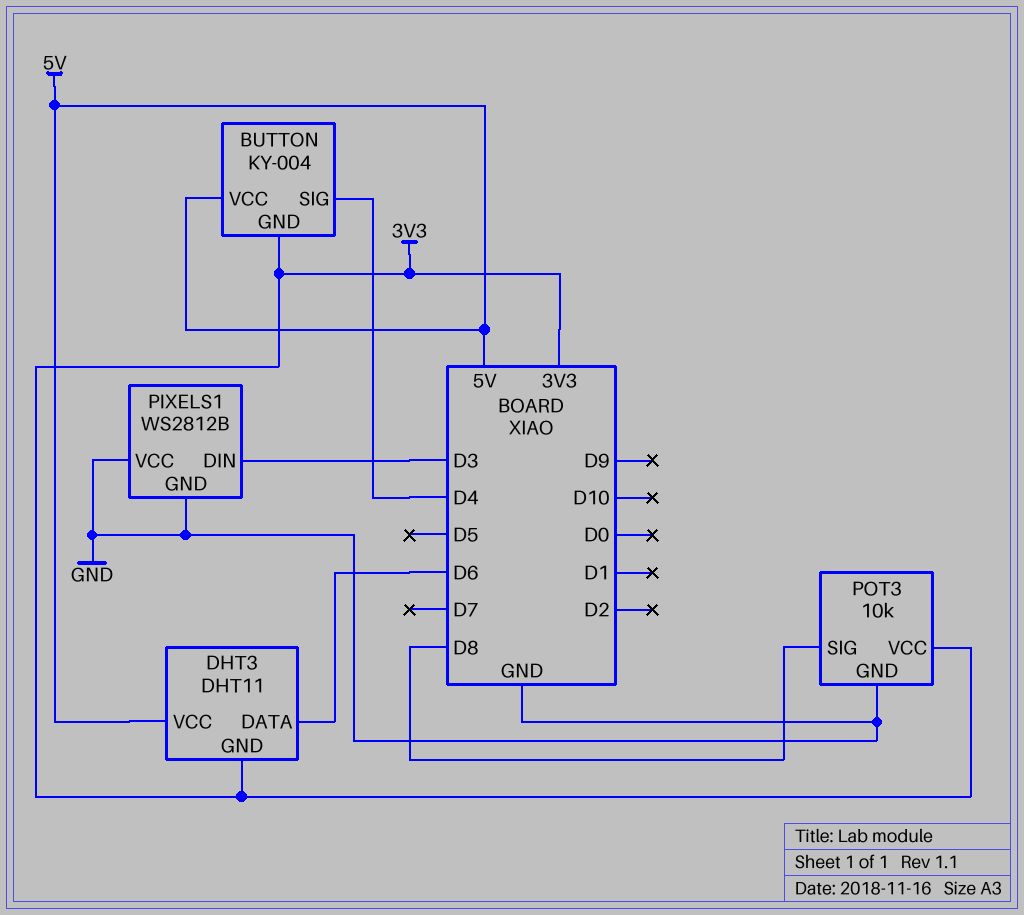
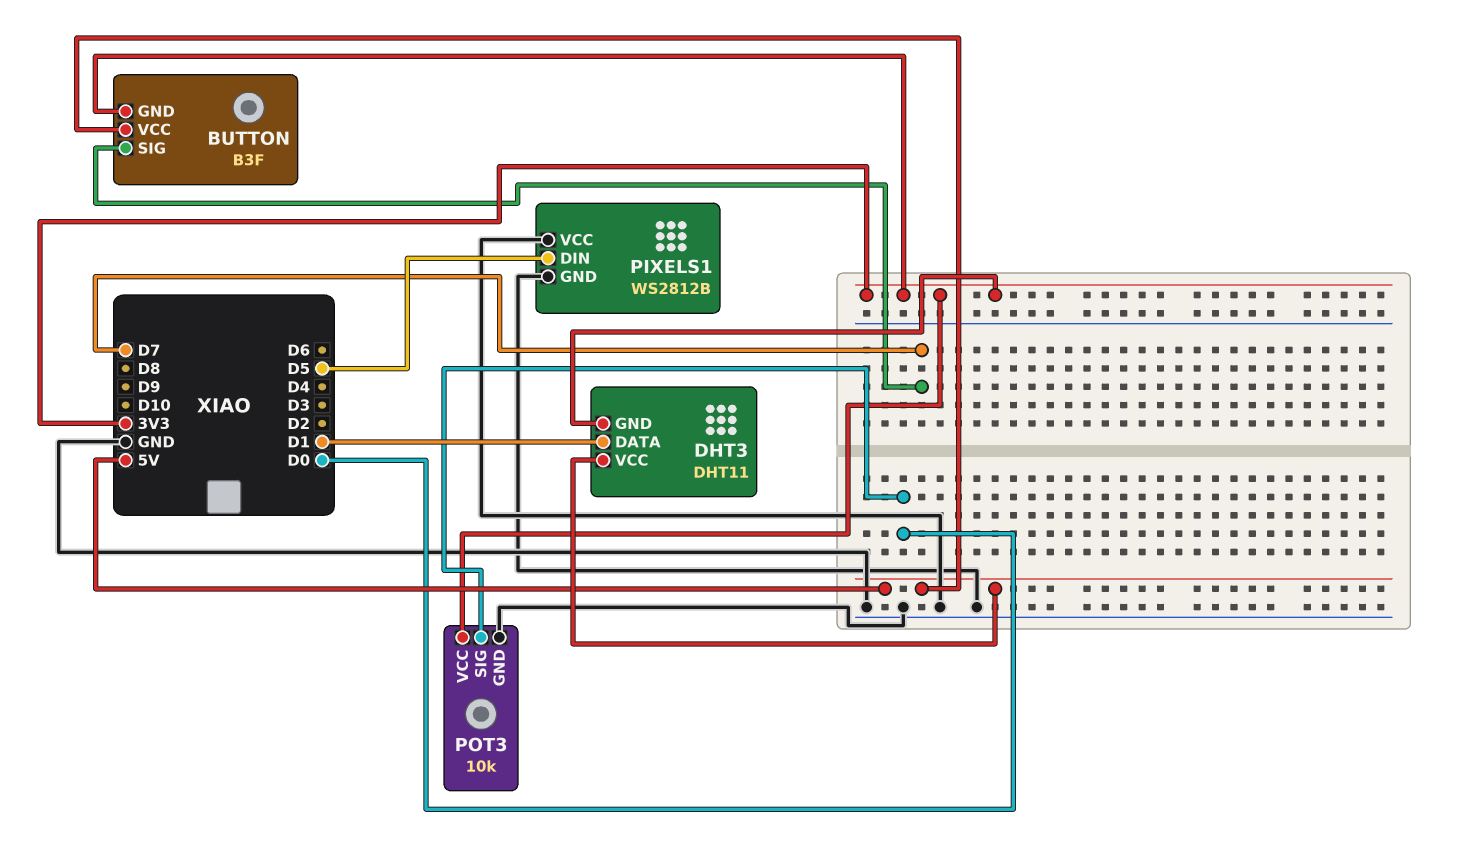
BUTTON: KY-004 -> B3F
BUTTON pin SIG: D4 -> D7
DHT3 pin DATA: D6 -> D1
PIXELS1 pin DIN: D3 -> D5
POT3 pin SIG: D8 -> D0

